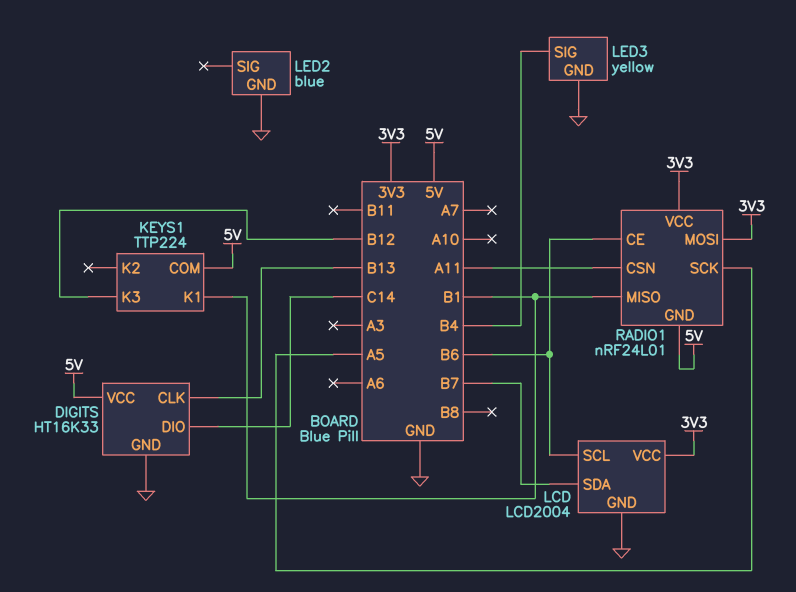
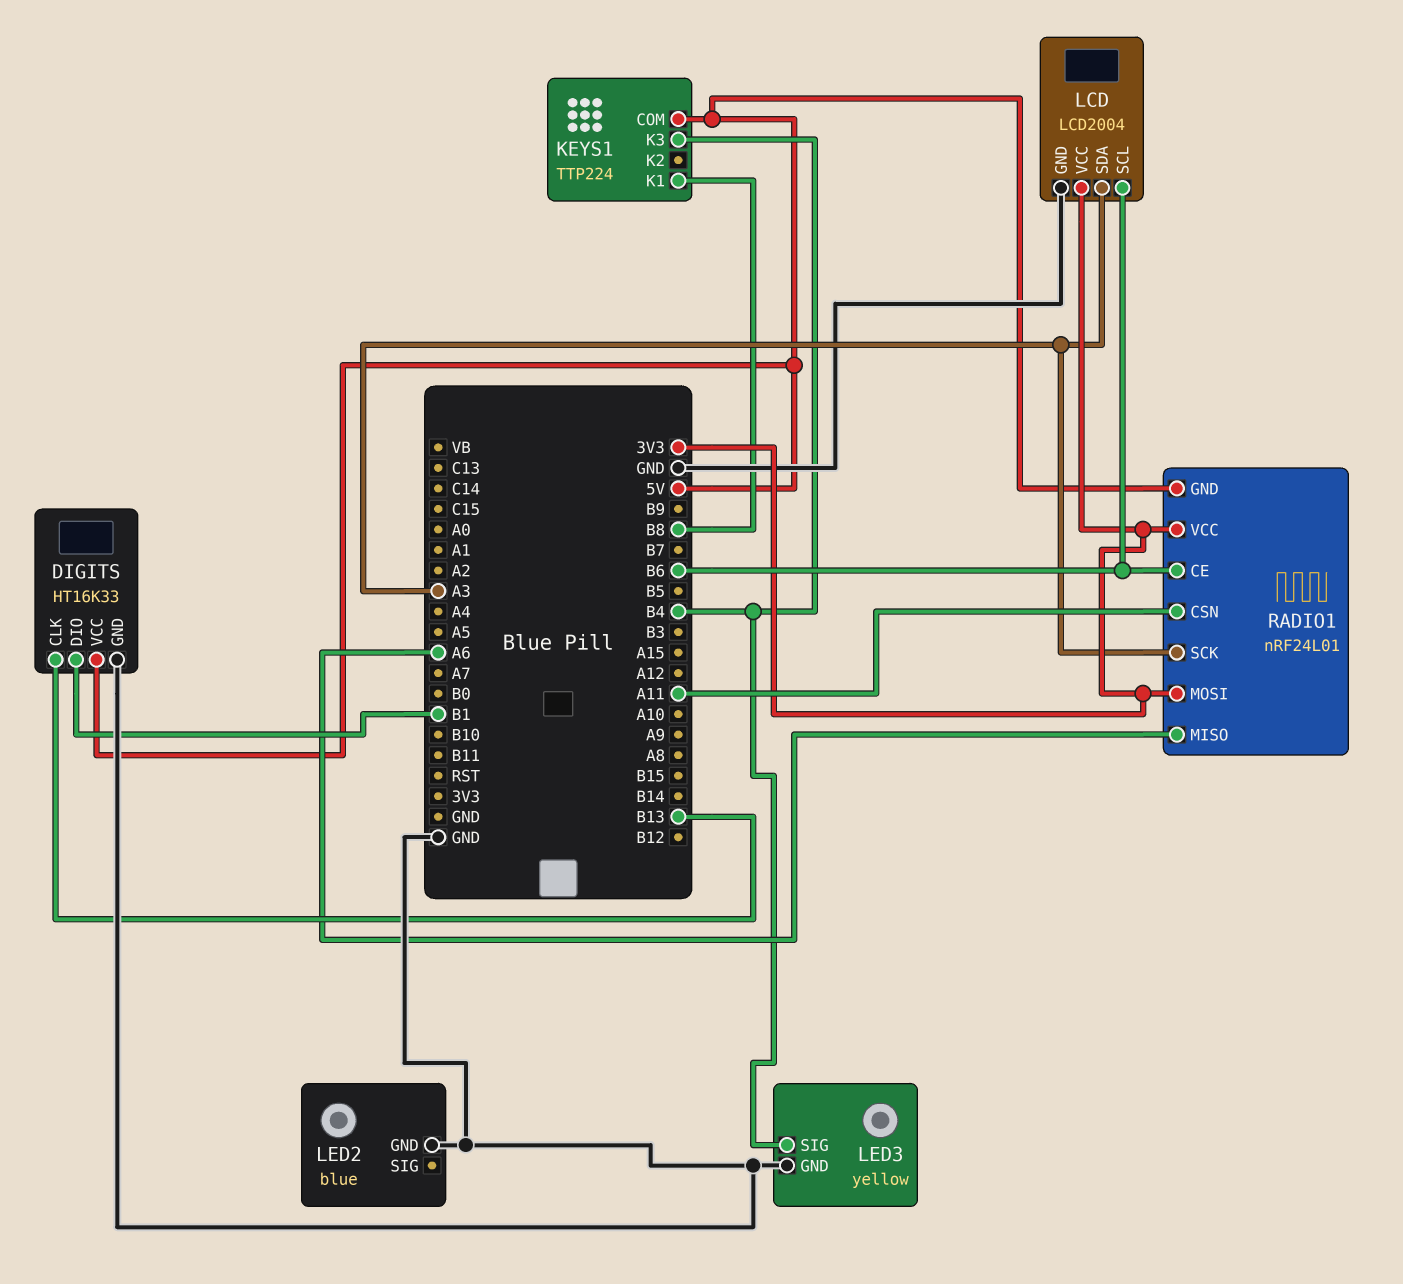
DIGITS pin DIO: C14 -> B1
KEYS1 pin K1: B1 -> B8
KEYS1 pin K3: B12 -> B4
LCD pin SDA: B7 -> A3
RADIO1 pin MISO: B1 -> A6
RADIO1 pin SCK: A5 -> A3

